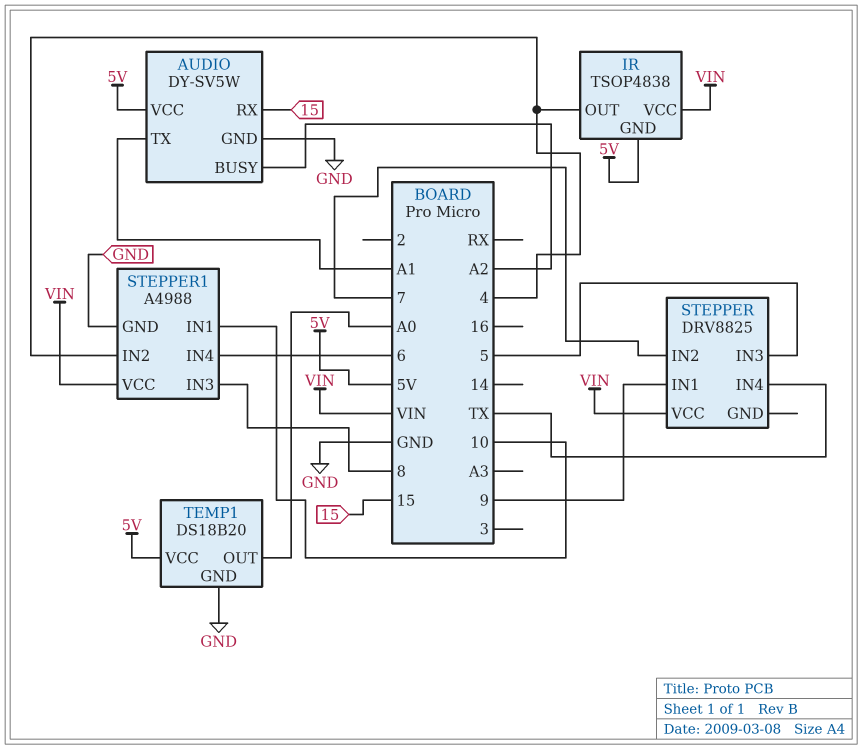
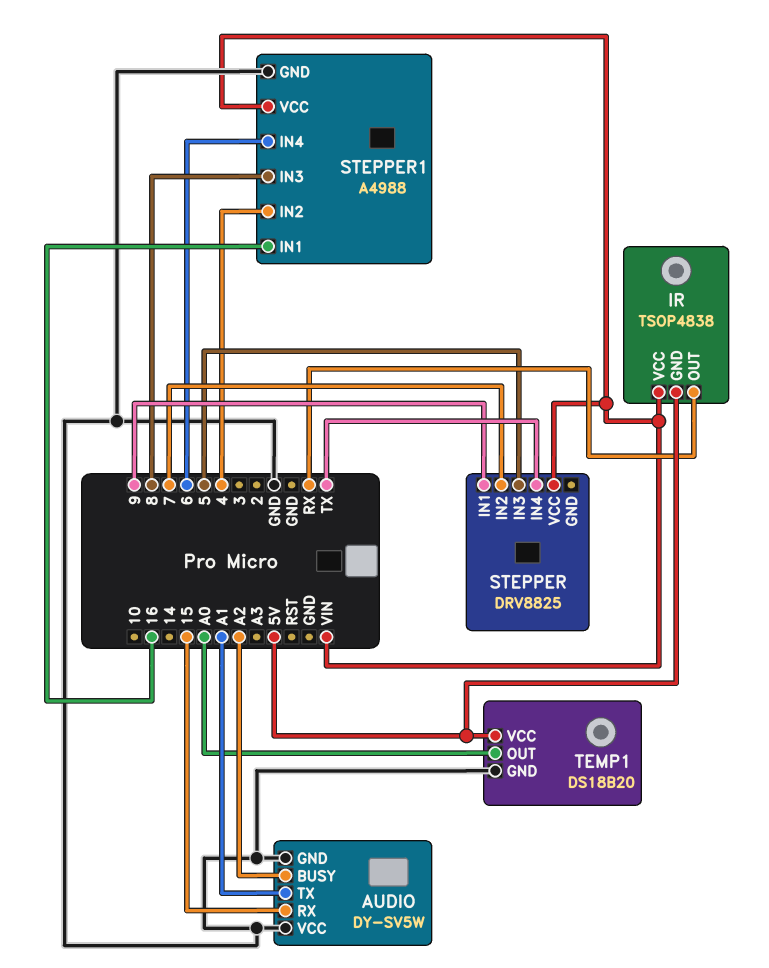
AUDIO pin VCC: 5V -> GND
IR pin OUT: 4 -> RX
STEPPER1 pin IN1: 10 -> 16

